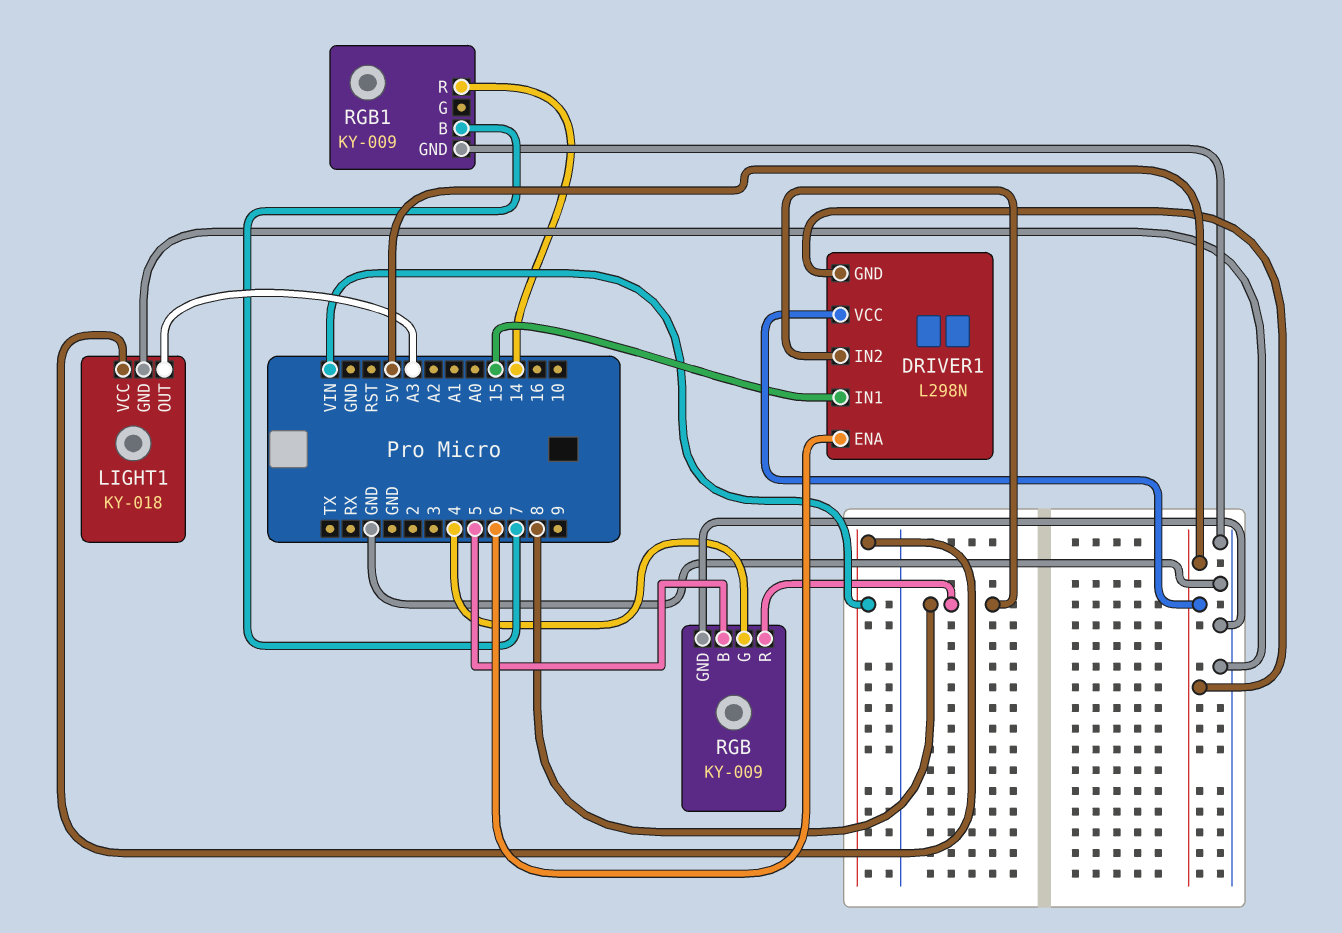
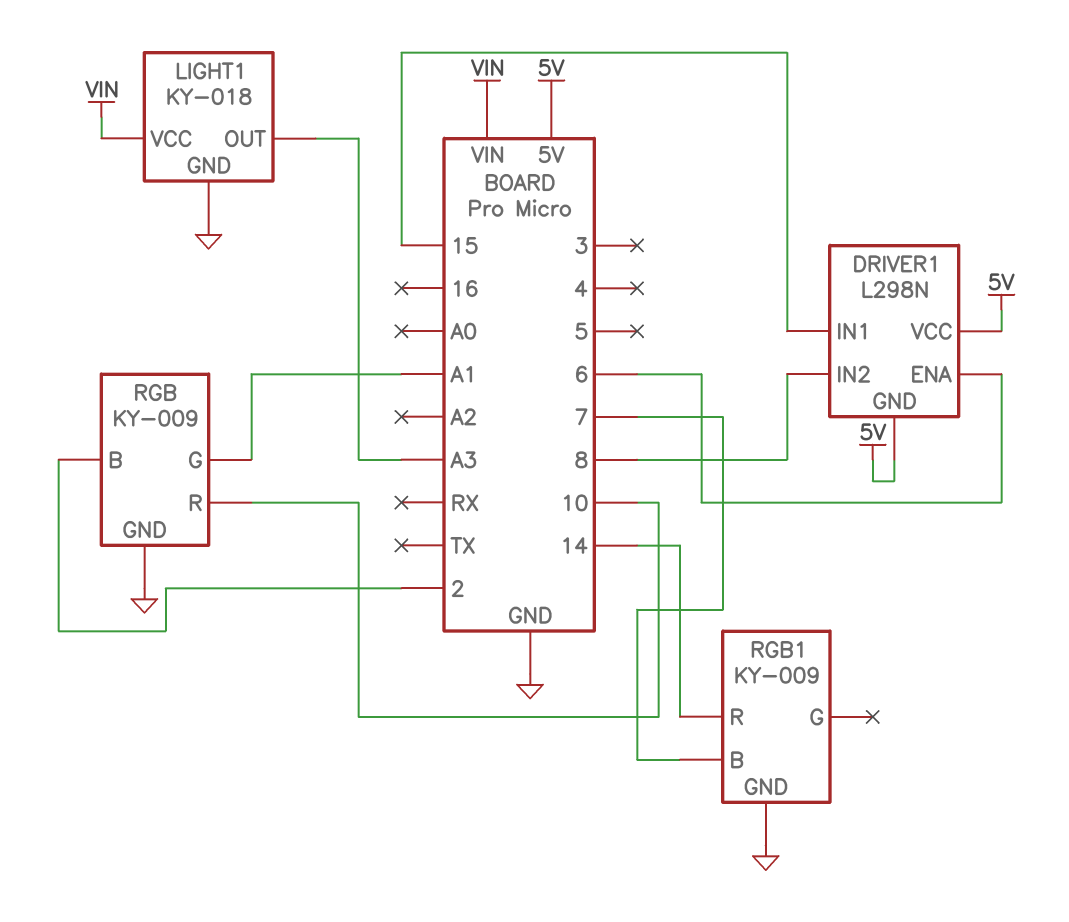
RGB pin B: 5 -> 2
RGB pin G: 4 -> A1
RGB pin R: 8 -> 10

